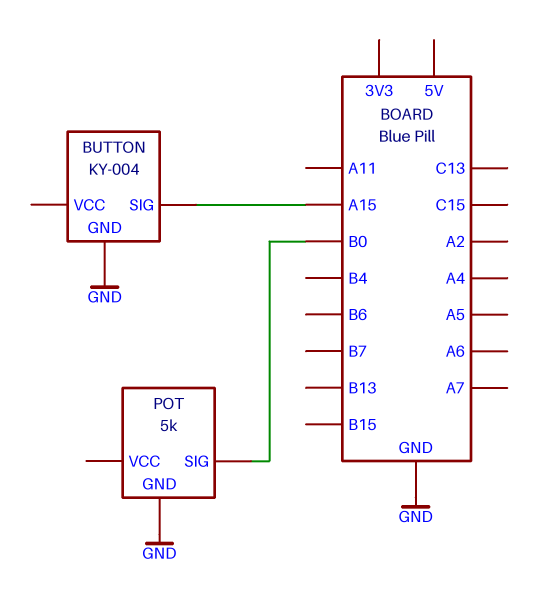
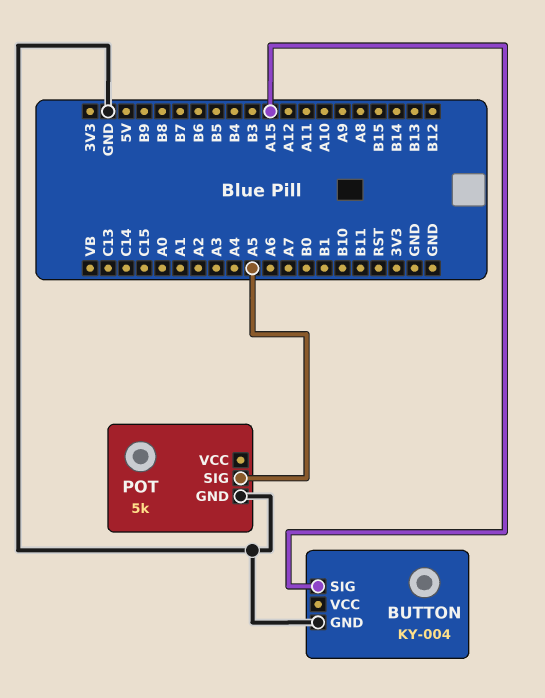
POT pin SIG: B0 -> A5

